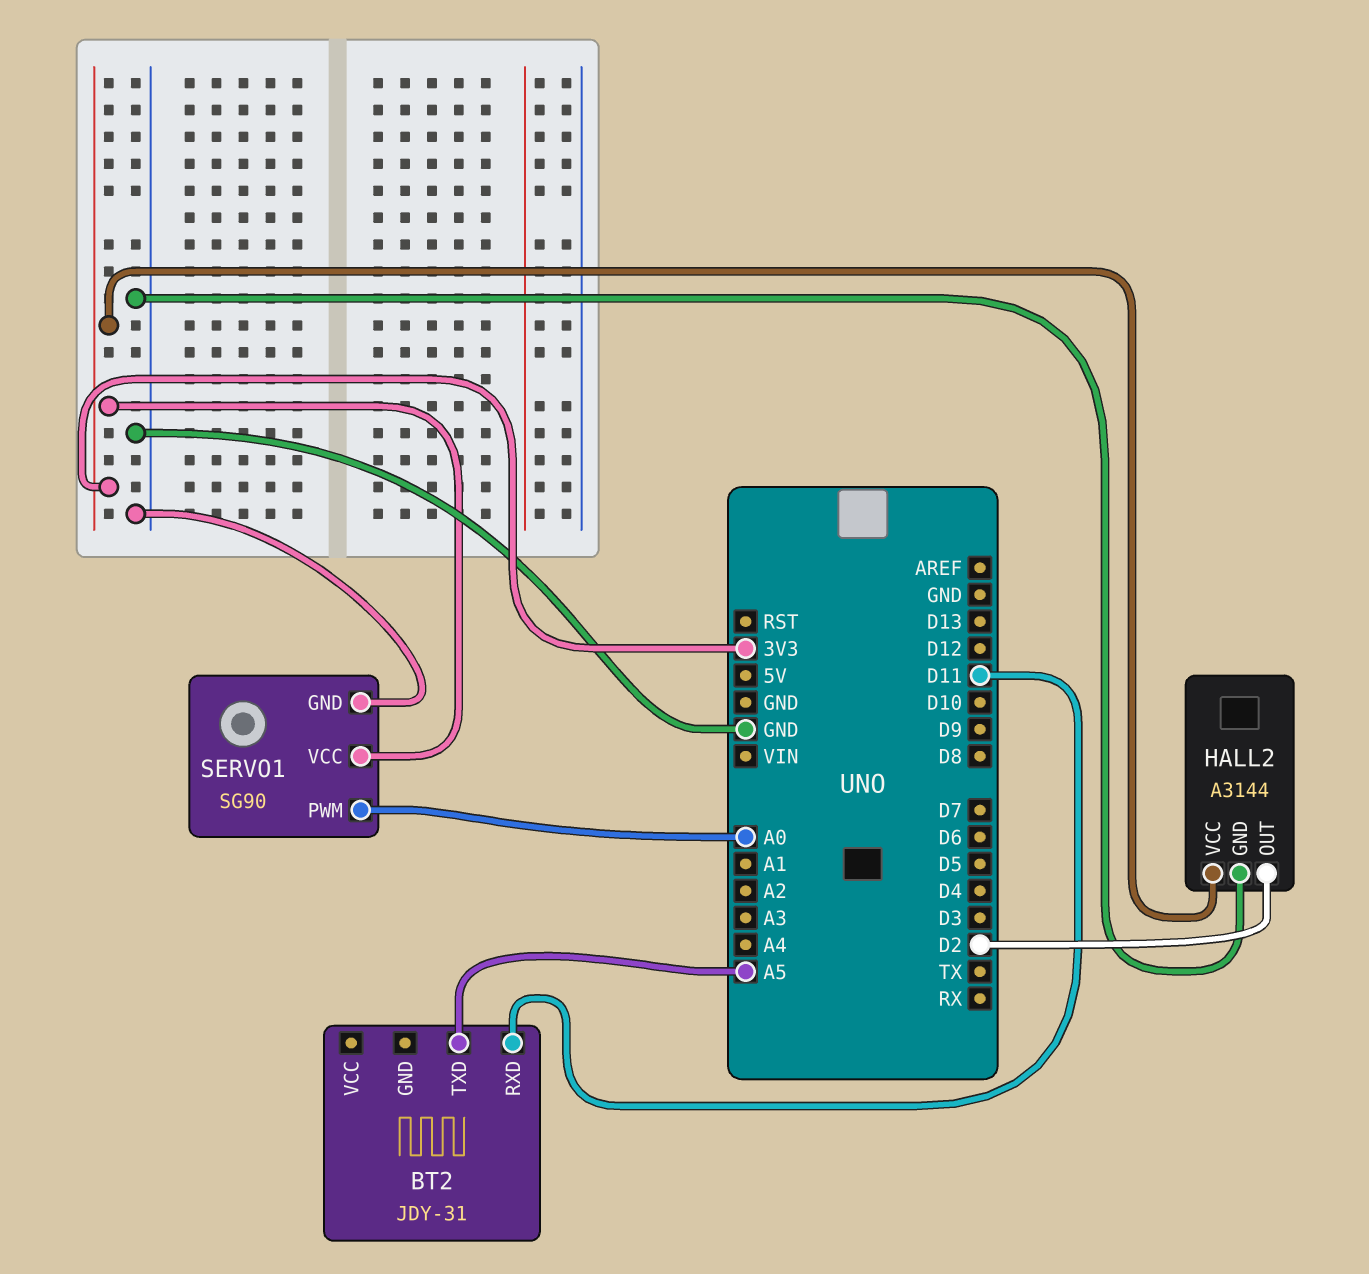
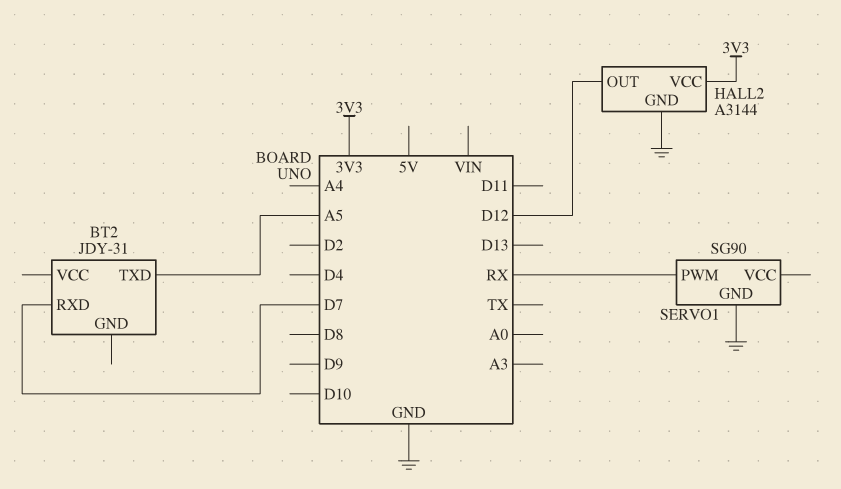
BT2 pin RXD: D11 -> D7
HALL2 pin OUT: D2 -> D12
SERVO1 pin PWM: A0 -> RX
SERVO1 pin VCC: 3V3 -> none

